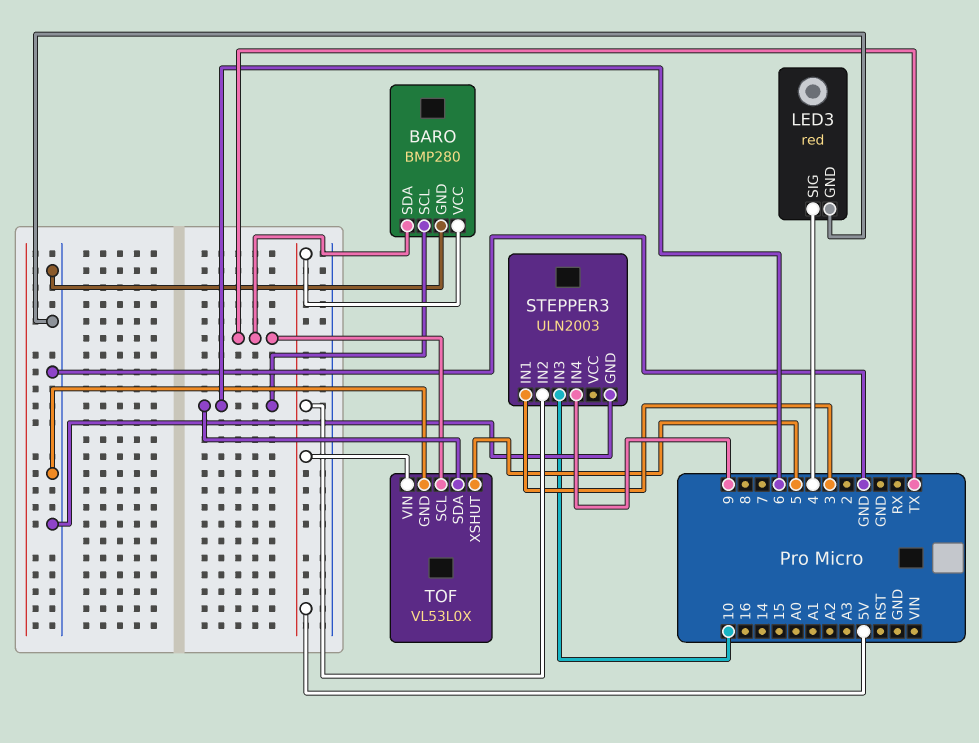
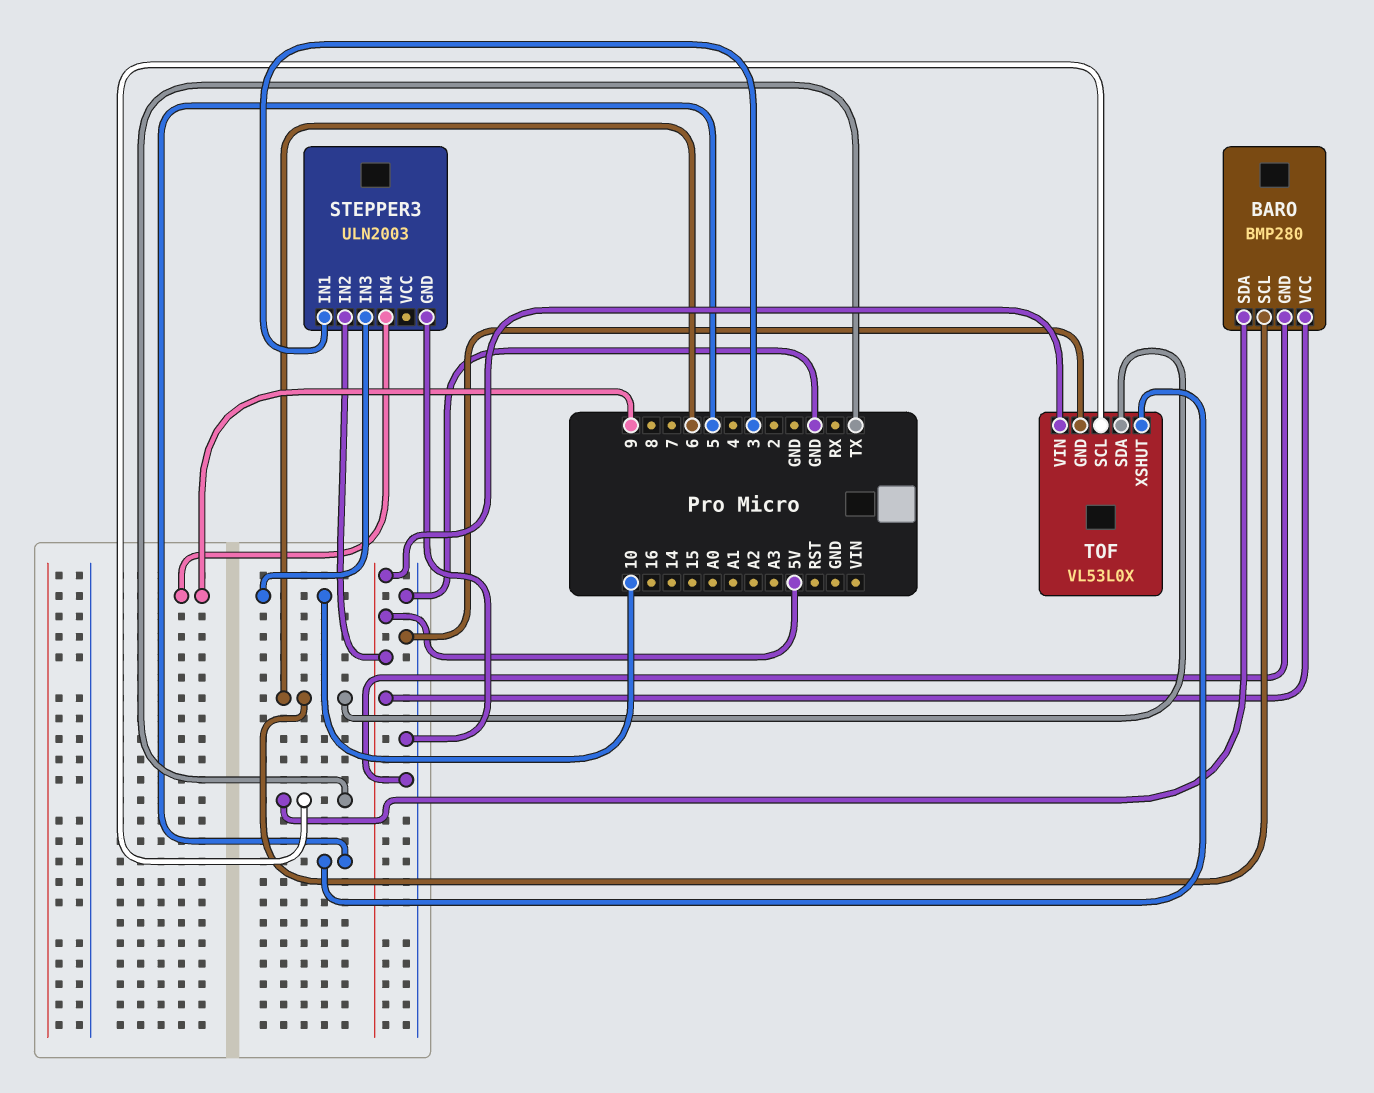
LED3: red -> none
LED3 pin GND: GND -> none
LED3 pin SIG: 4 -> none

